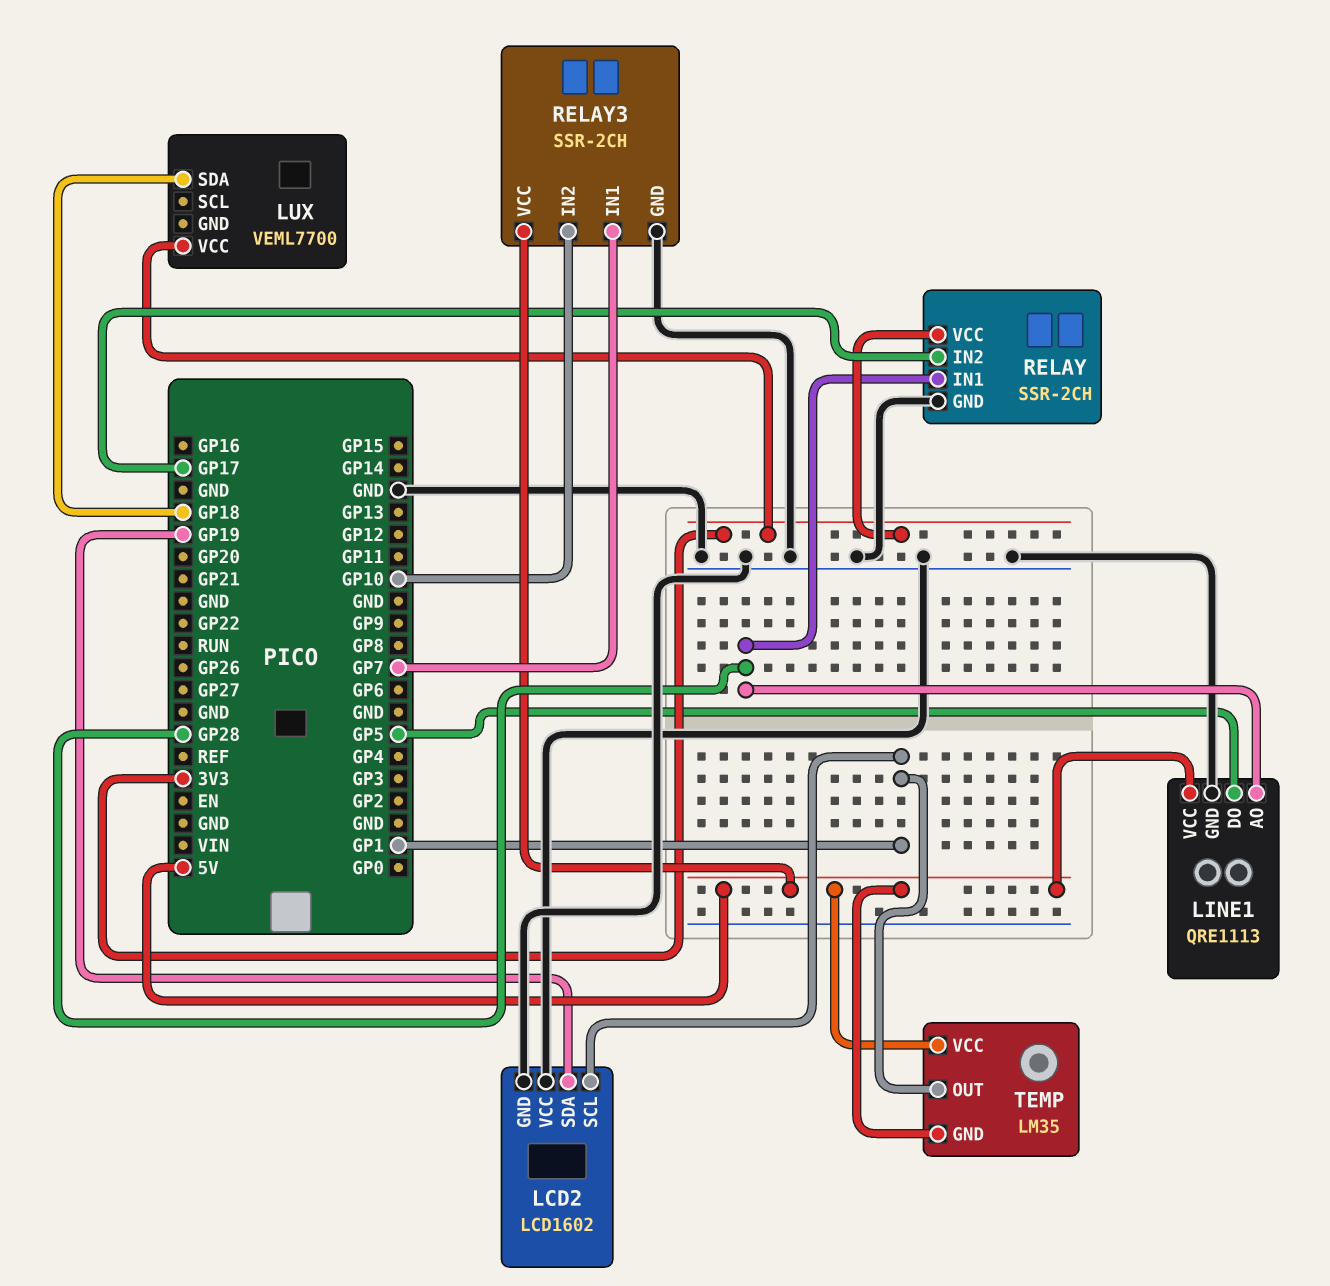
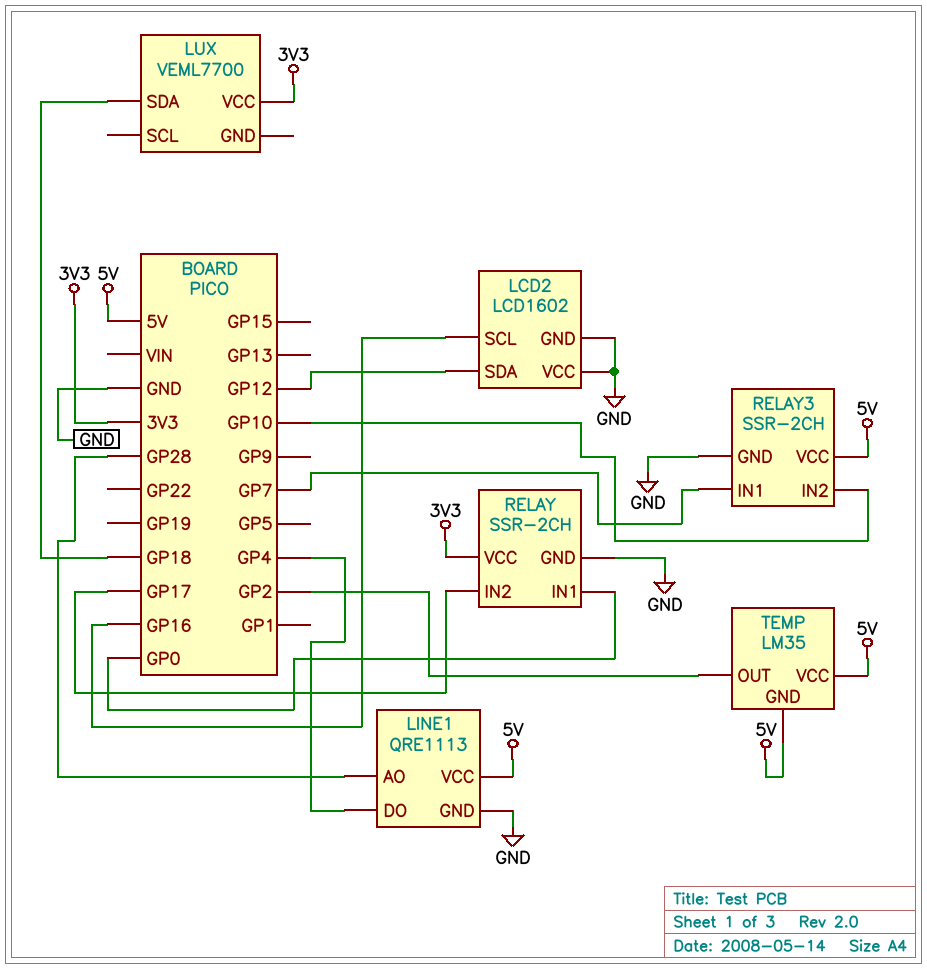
LCD2 pin SCL: GP1 -> GP16
LCD2 pin SDA: GP19 -> GP12
LINE1 pin DO: GP5 -> GP4
RELAY pin IN1: GP28 -> GP0
TEMP pin OUT: GP1 -> GP2

